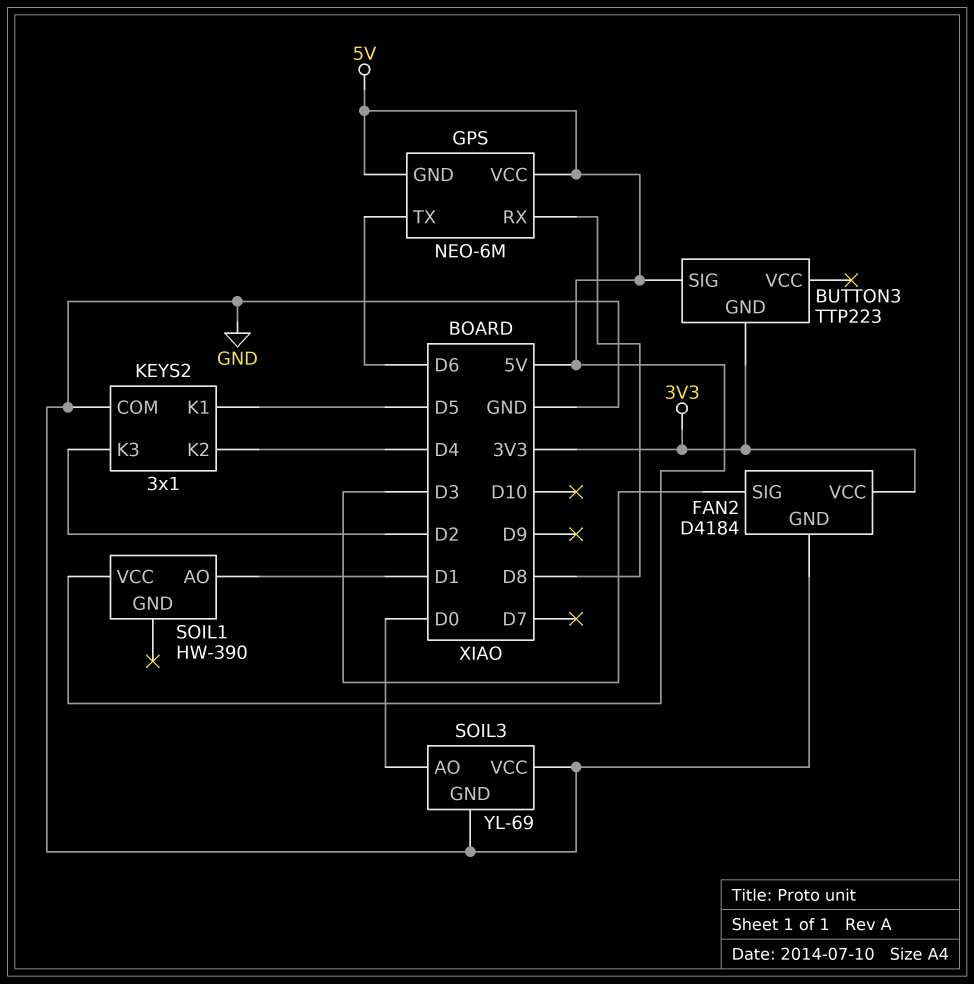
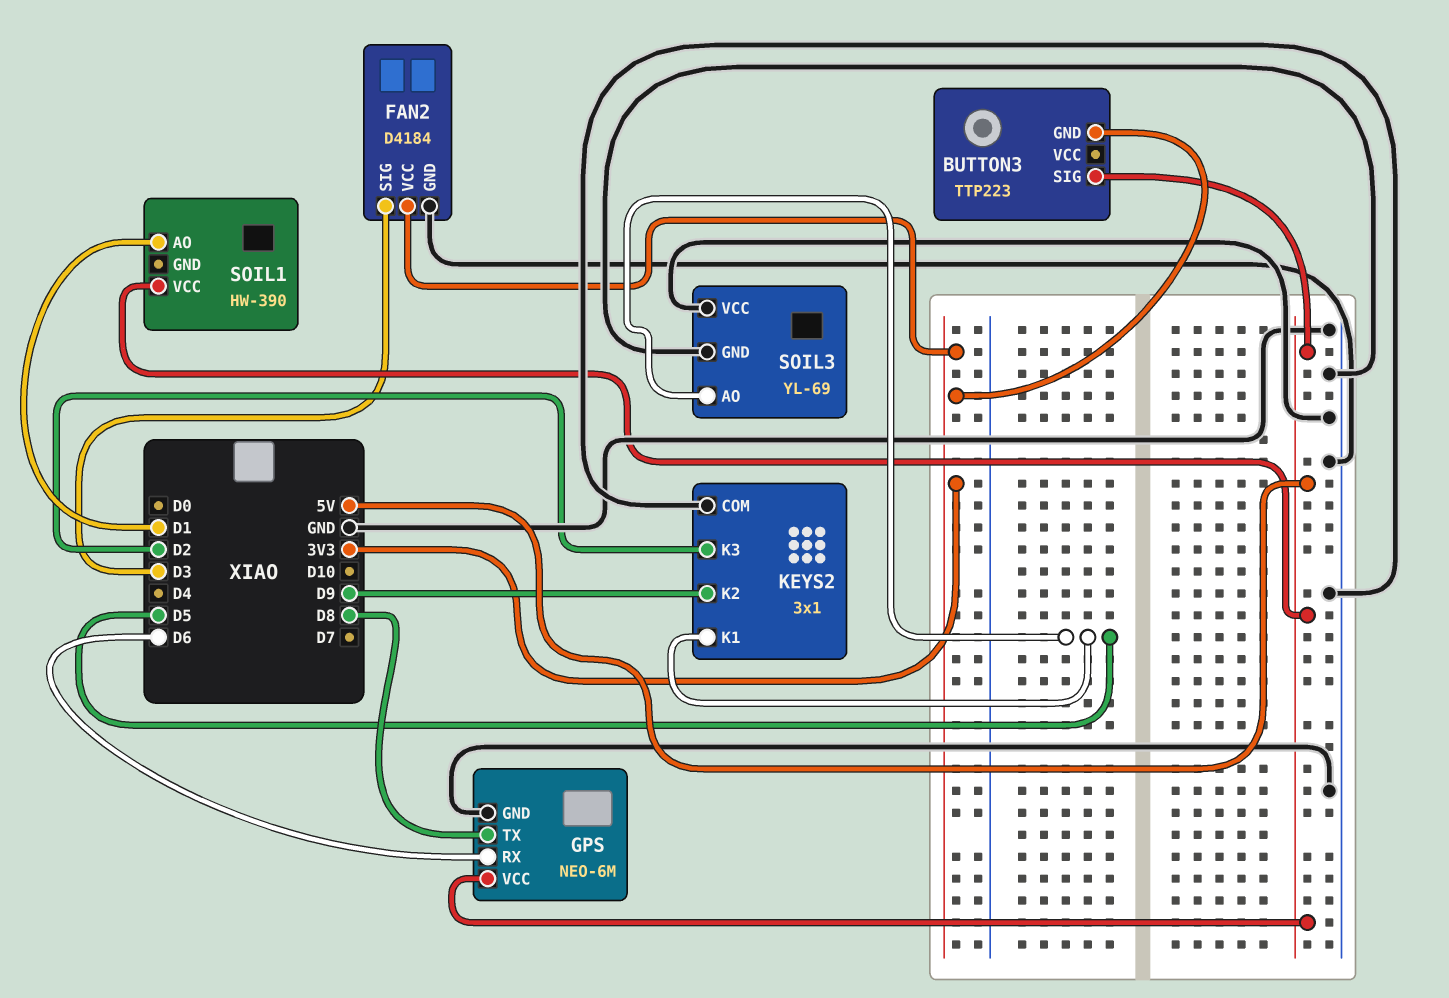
GPS pin GND: 5V -> GND
GPS pin RX: D8 -> D6
GPS pin TX: D6 -> D8
KEYS2 pin K2: D4 -> D9
SOIL3 pin AO: D0 -> D5

